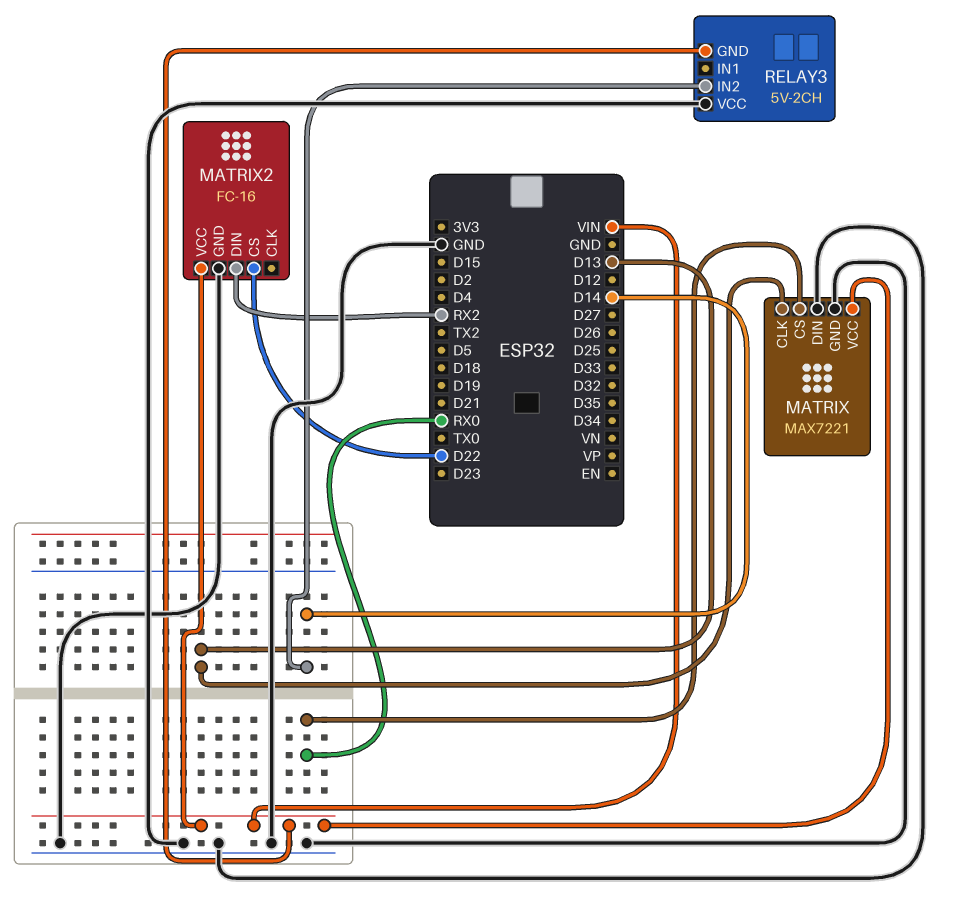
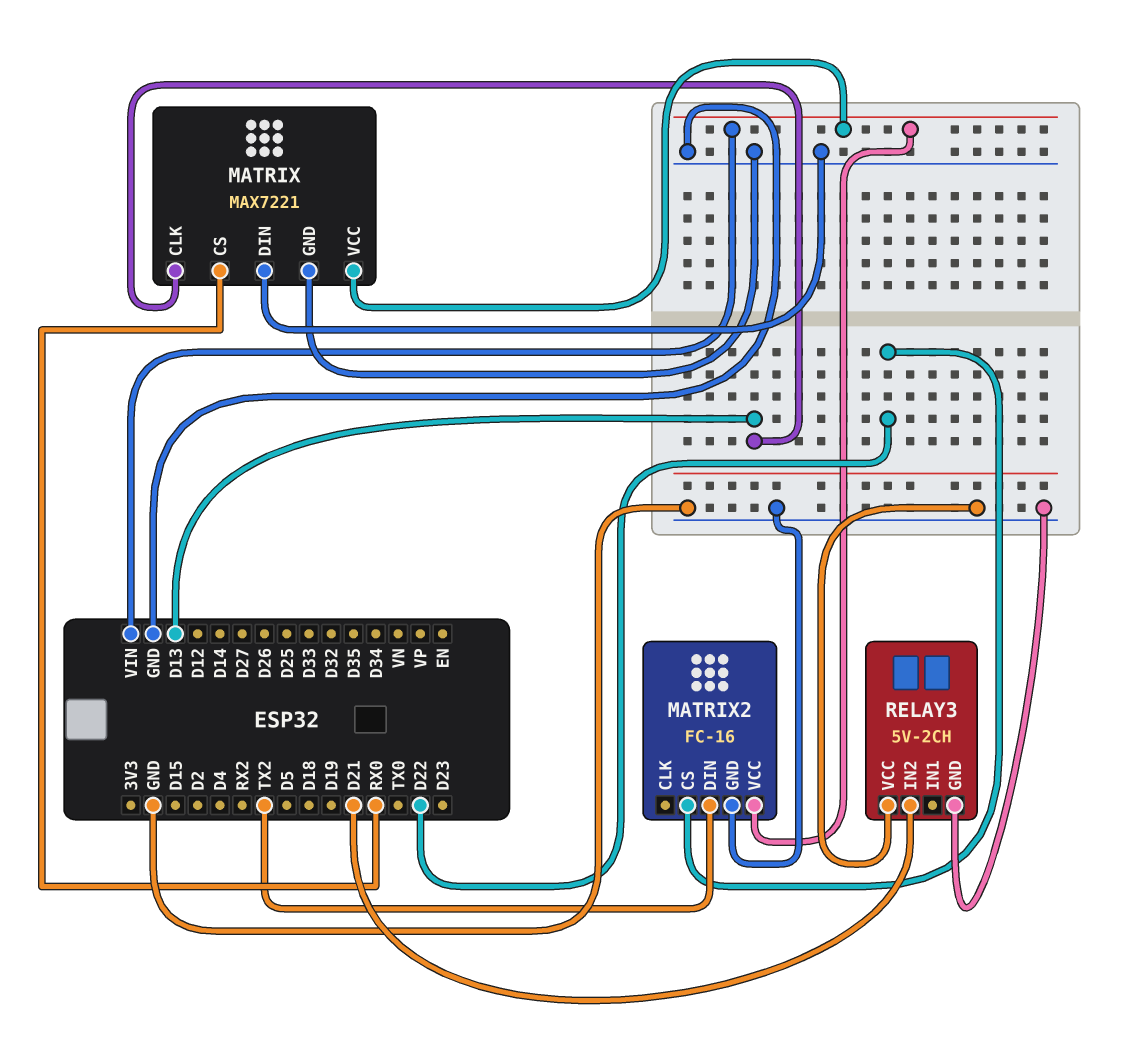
MATRIX2 pin DIN: RX2 -> TX2
RELAY3 pin GND: VIN -> GND
RELAY3 pin IN2: D14 -> D21

